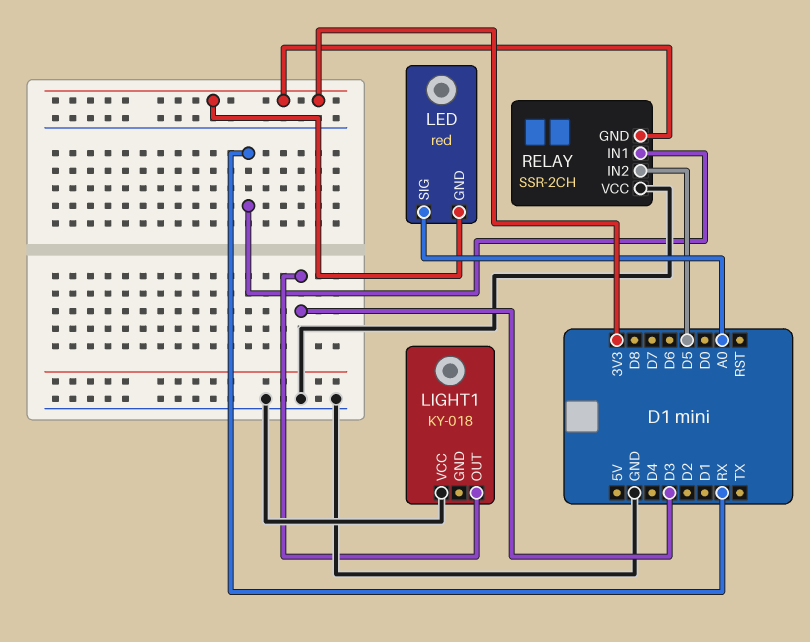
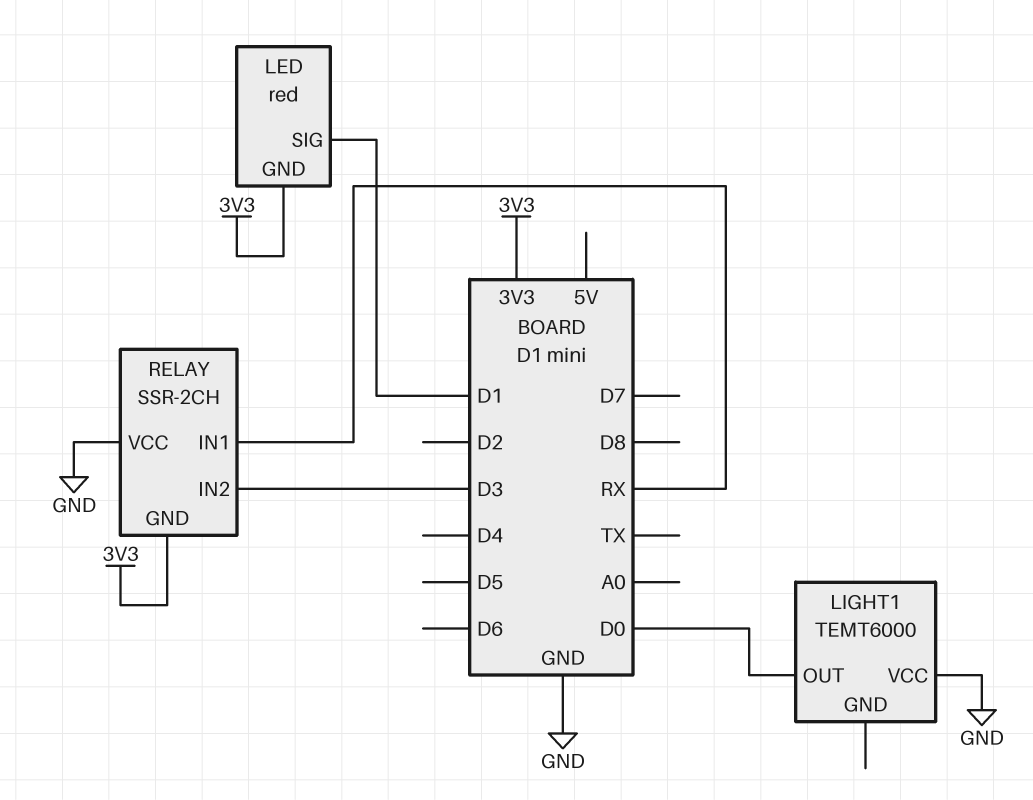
LED pin SIG: A0 -> D1
LIGHT1: KY-018 -> TEMT6000
LIGHT1 pin OUT: D3 -> D0
RELAY pin IN2: D5 -> D3

